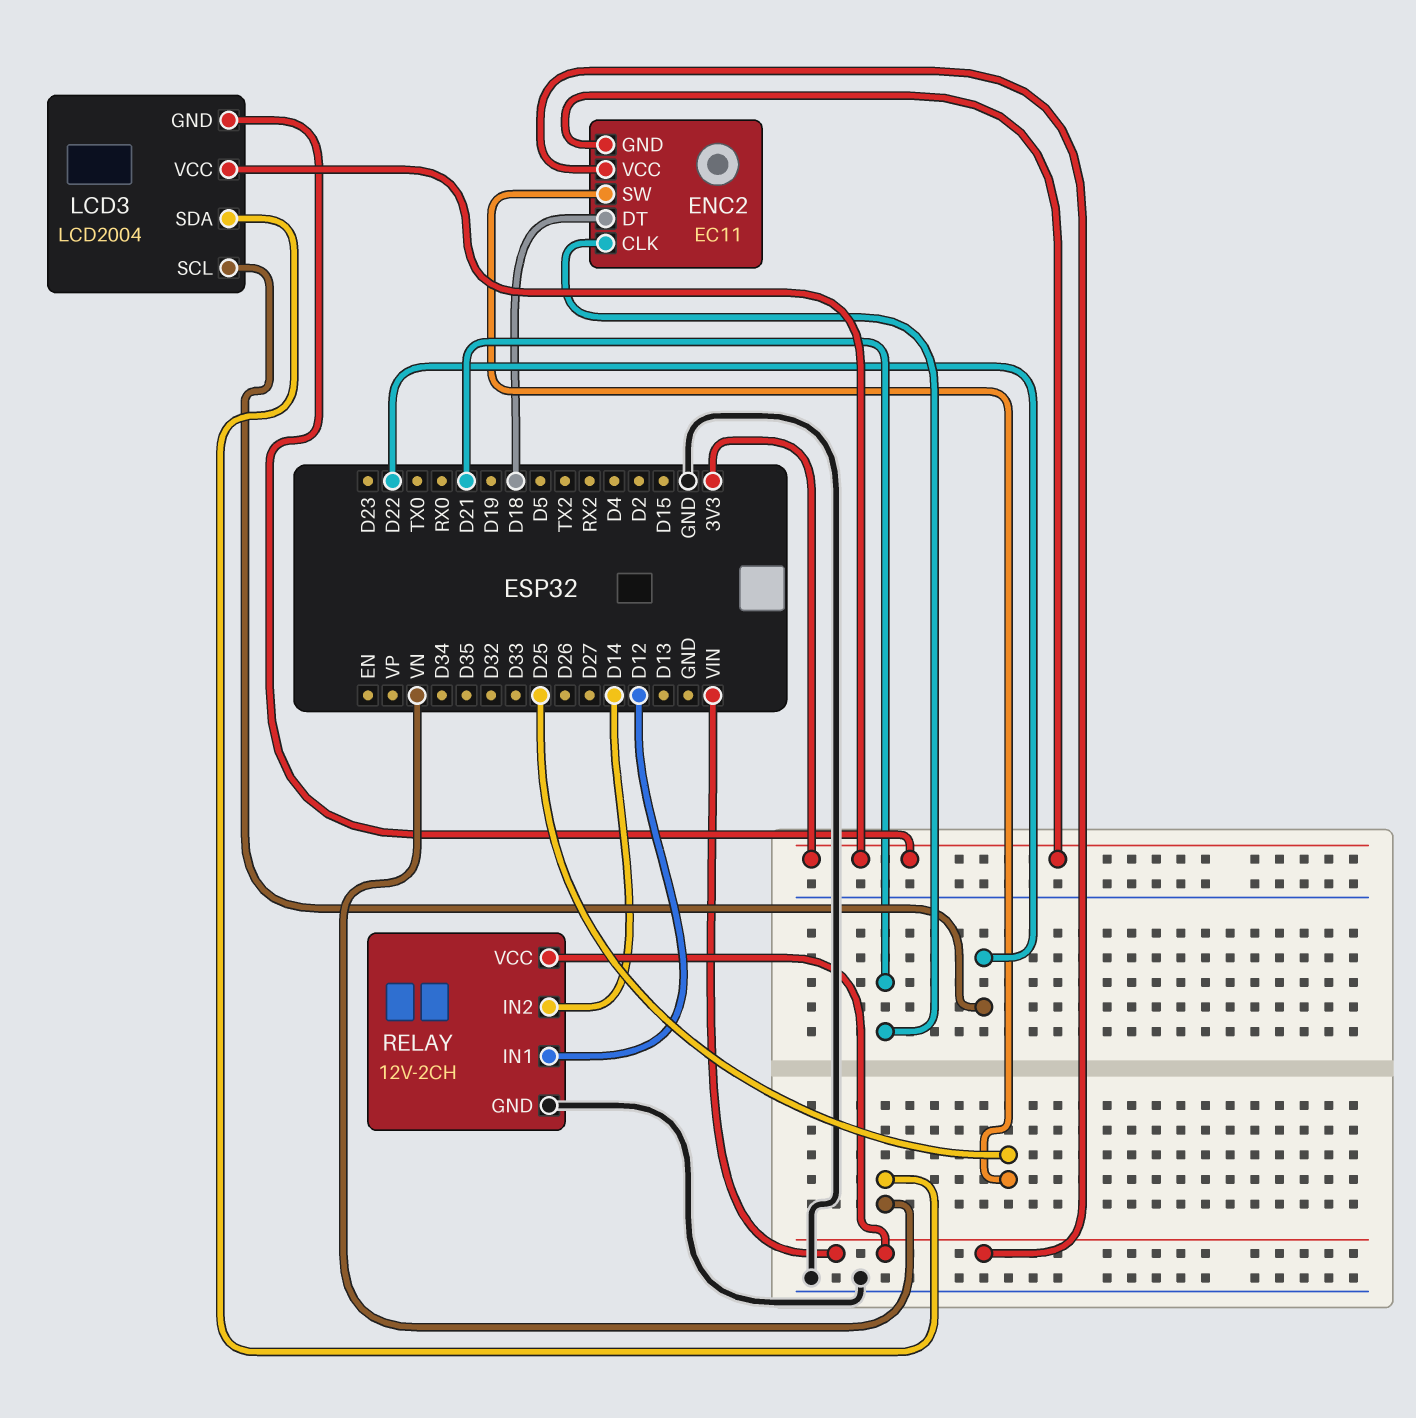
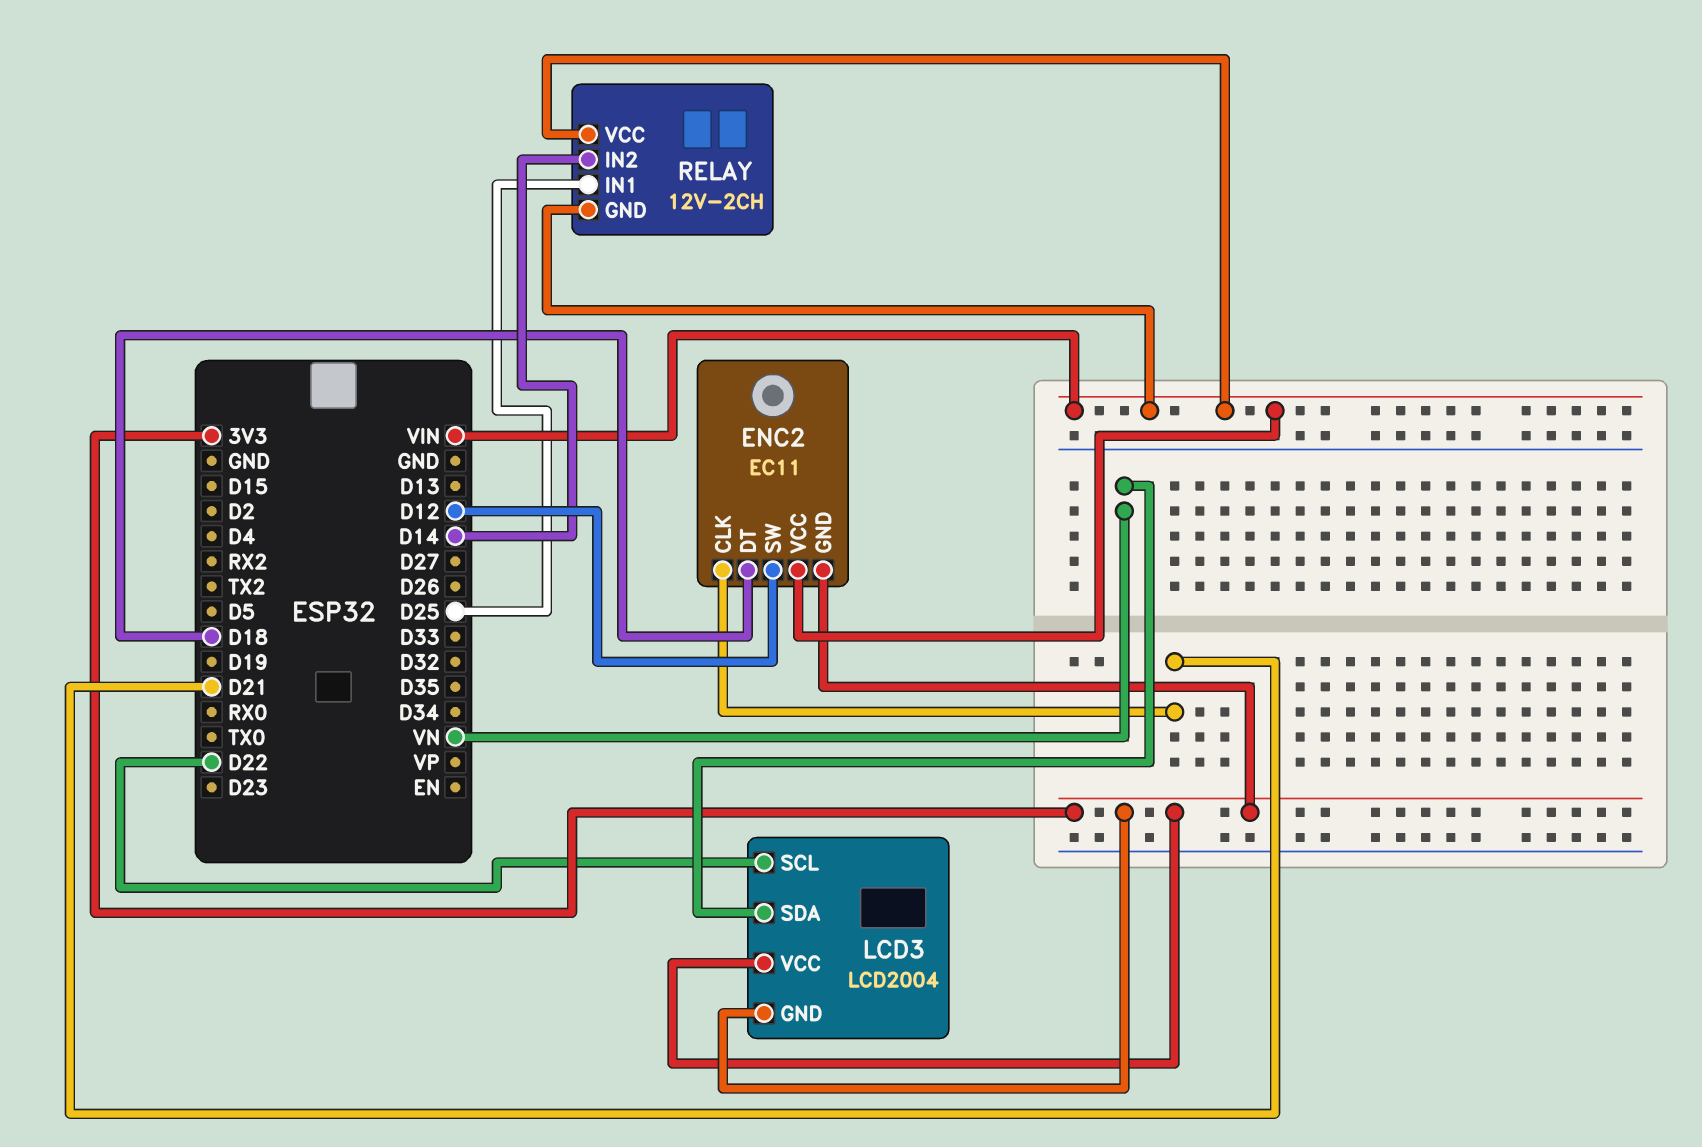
ENC2 pin SW: D25 -> D12
RELAY pin GND: GND -> VIN
RELAY pin IN1: D12 -> D25

